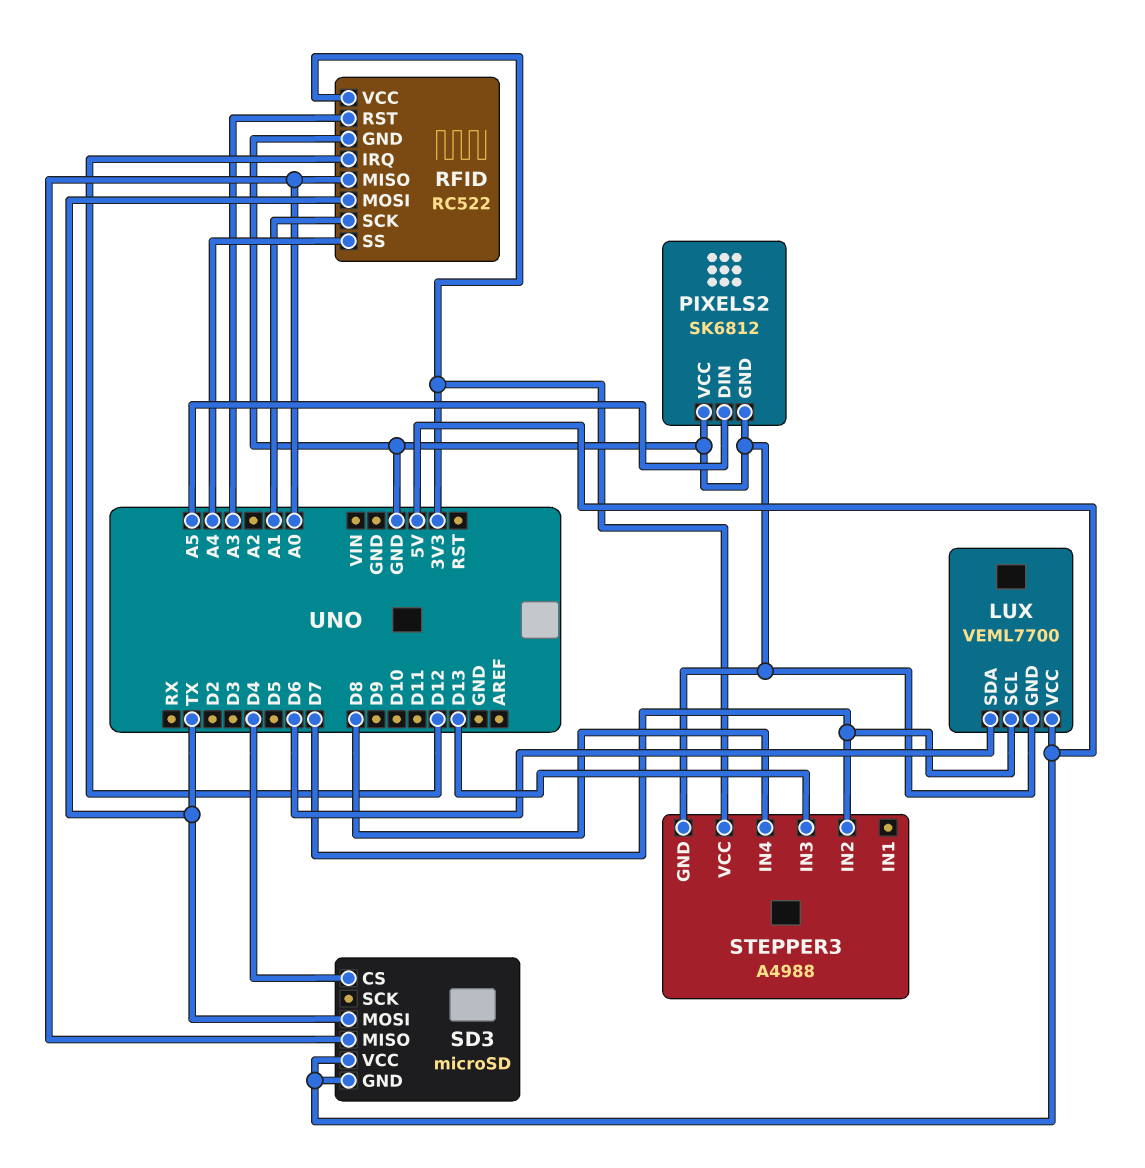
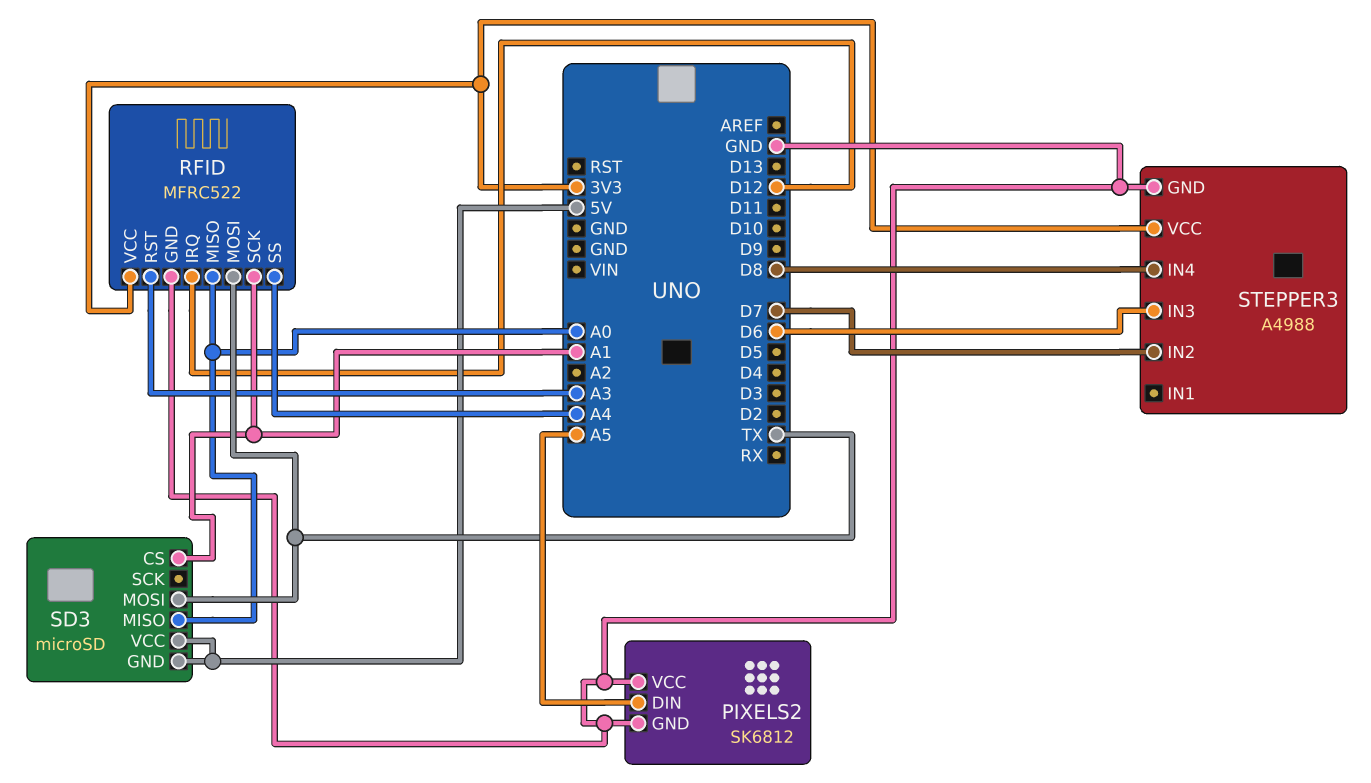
LUX: VEML7700 -> none
LUX pin GND: GND -> none
LUX pin SCL: D7 -> none
LUX pin SDA: D6 -> none
LUX pin VCC: 5V -> none
RFID: RC522 -> MFRC522
SD3 pin CS: D4 -> A1
STEPPER3 pin IN3: D13 -> D6

